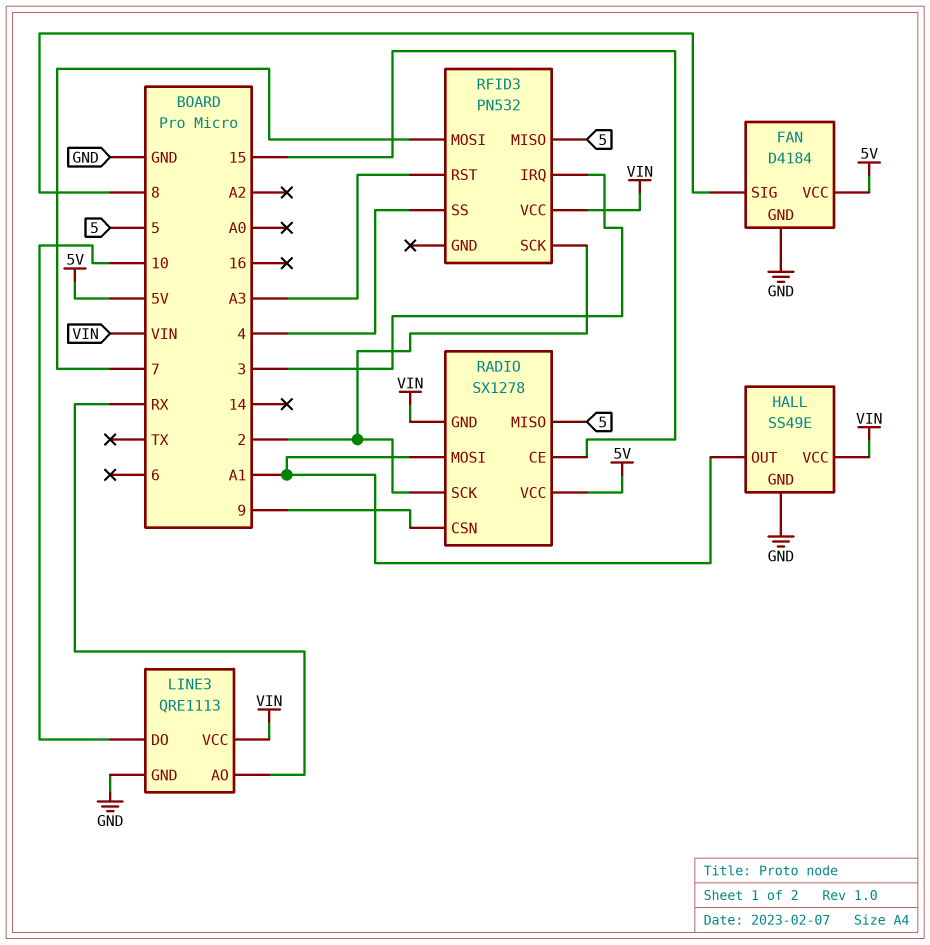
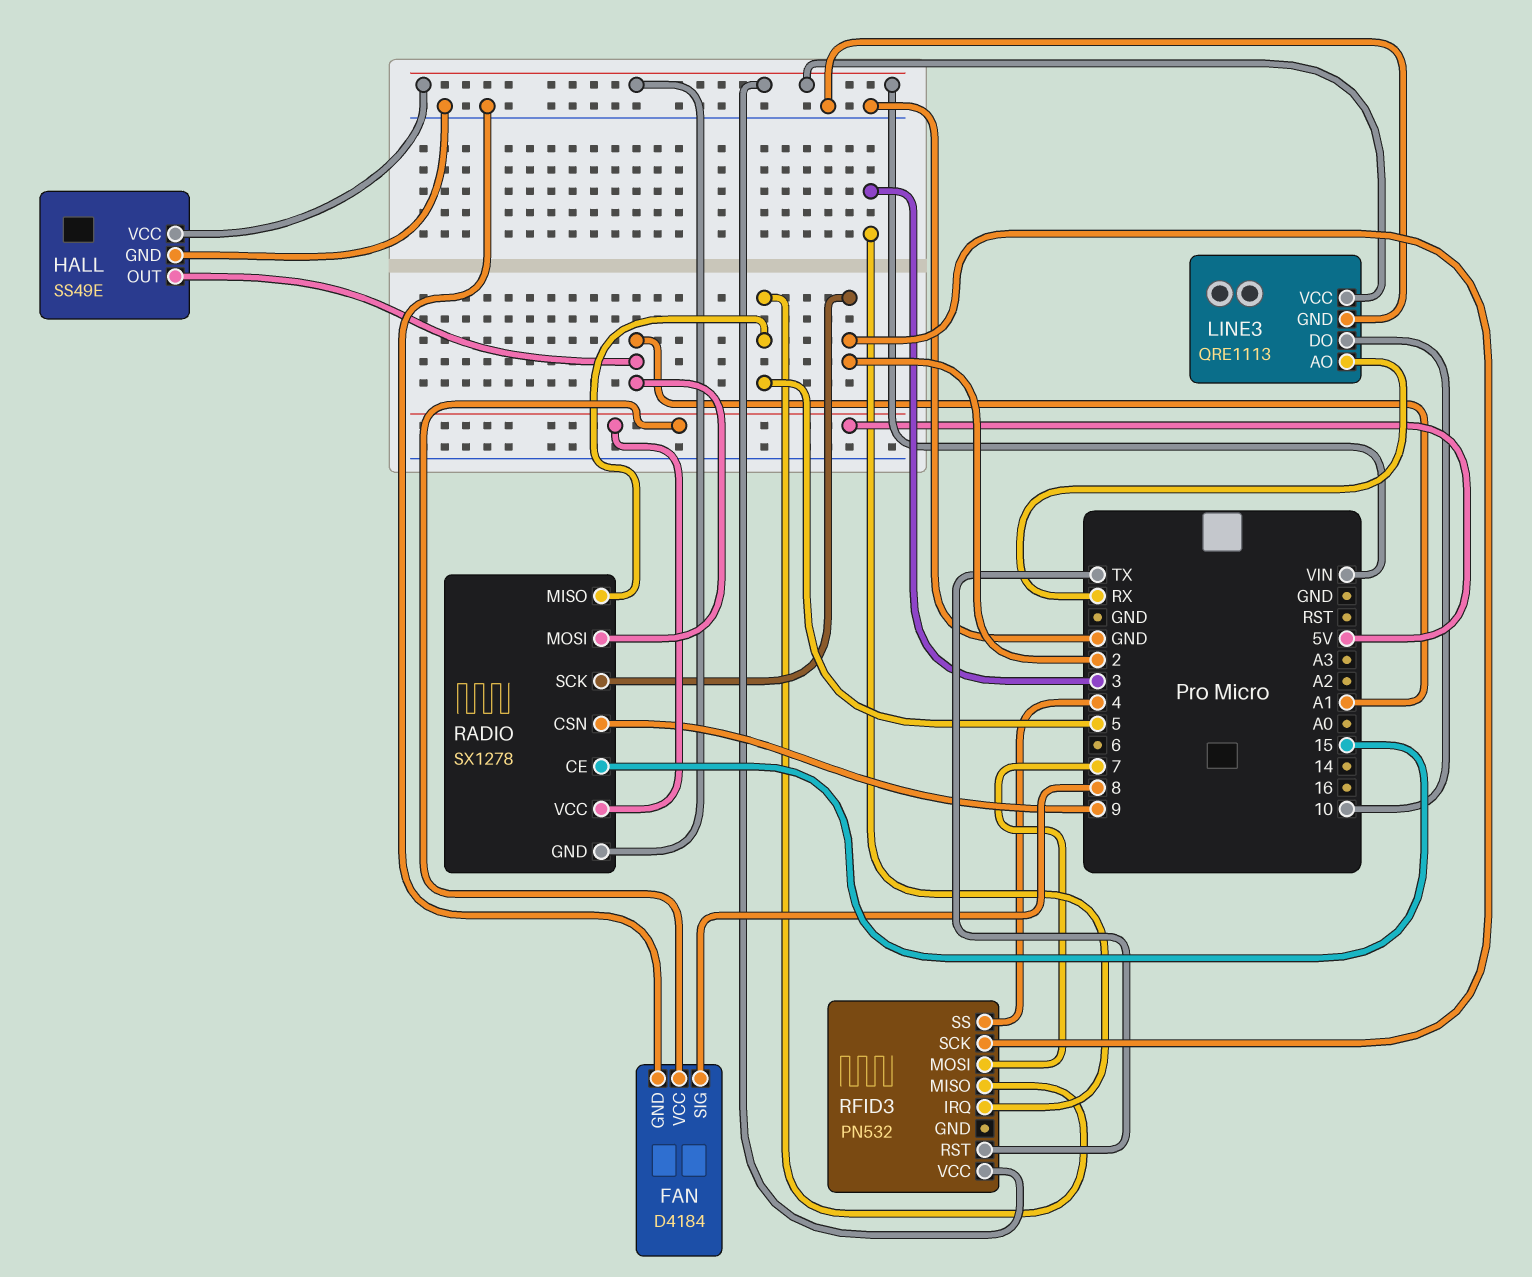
RFID3 pin RST: A3 -> TX

